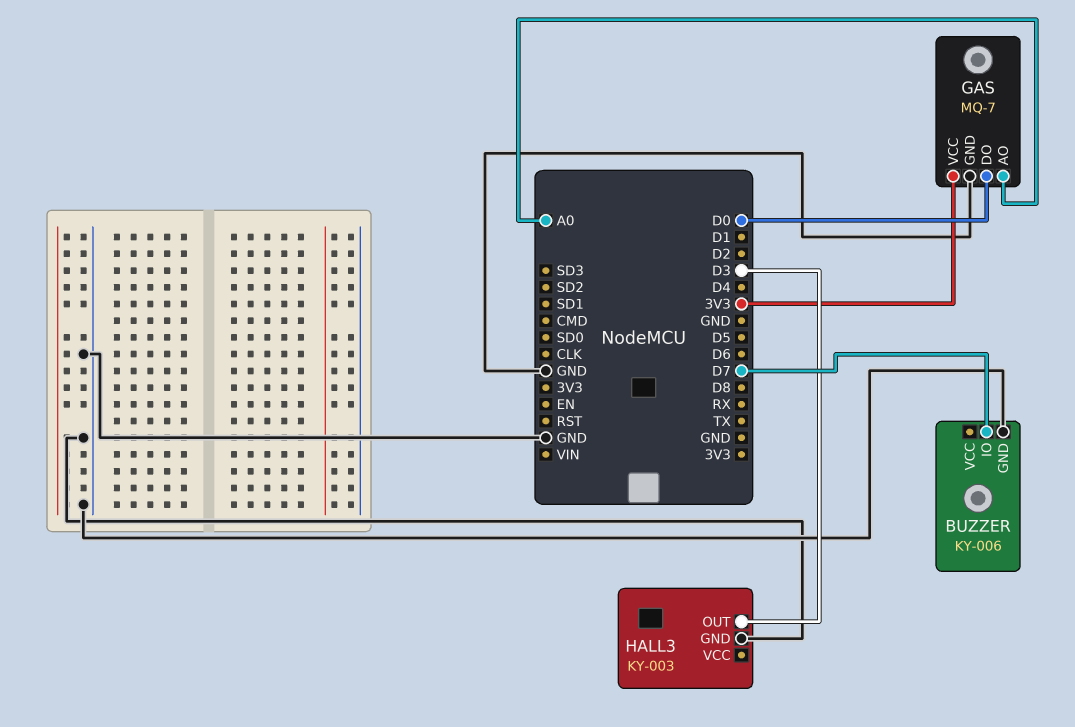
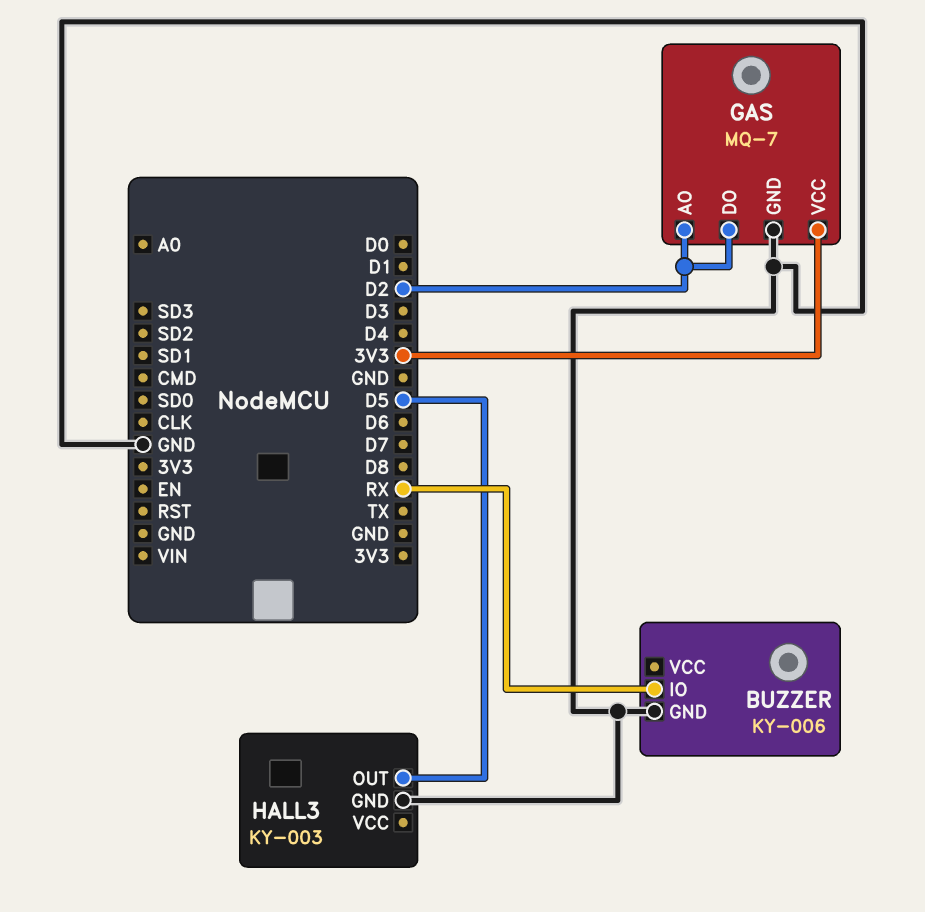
BUZZER pin IO: D7 -> RX
GAS pin AO: A0 -> D2
GAS pin DO: D0 -> D2
HALL3 pin OUT: D3 -> D5

